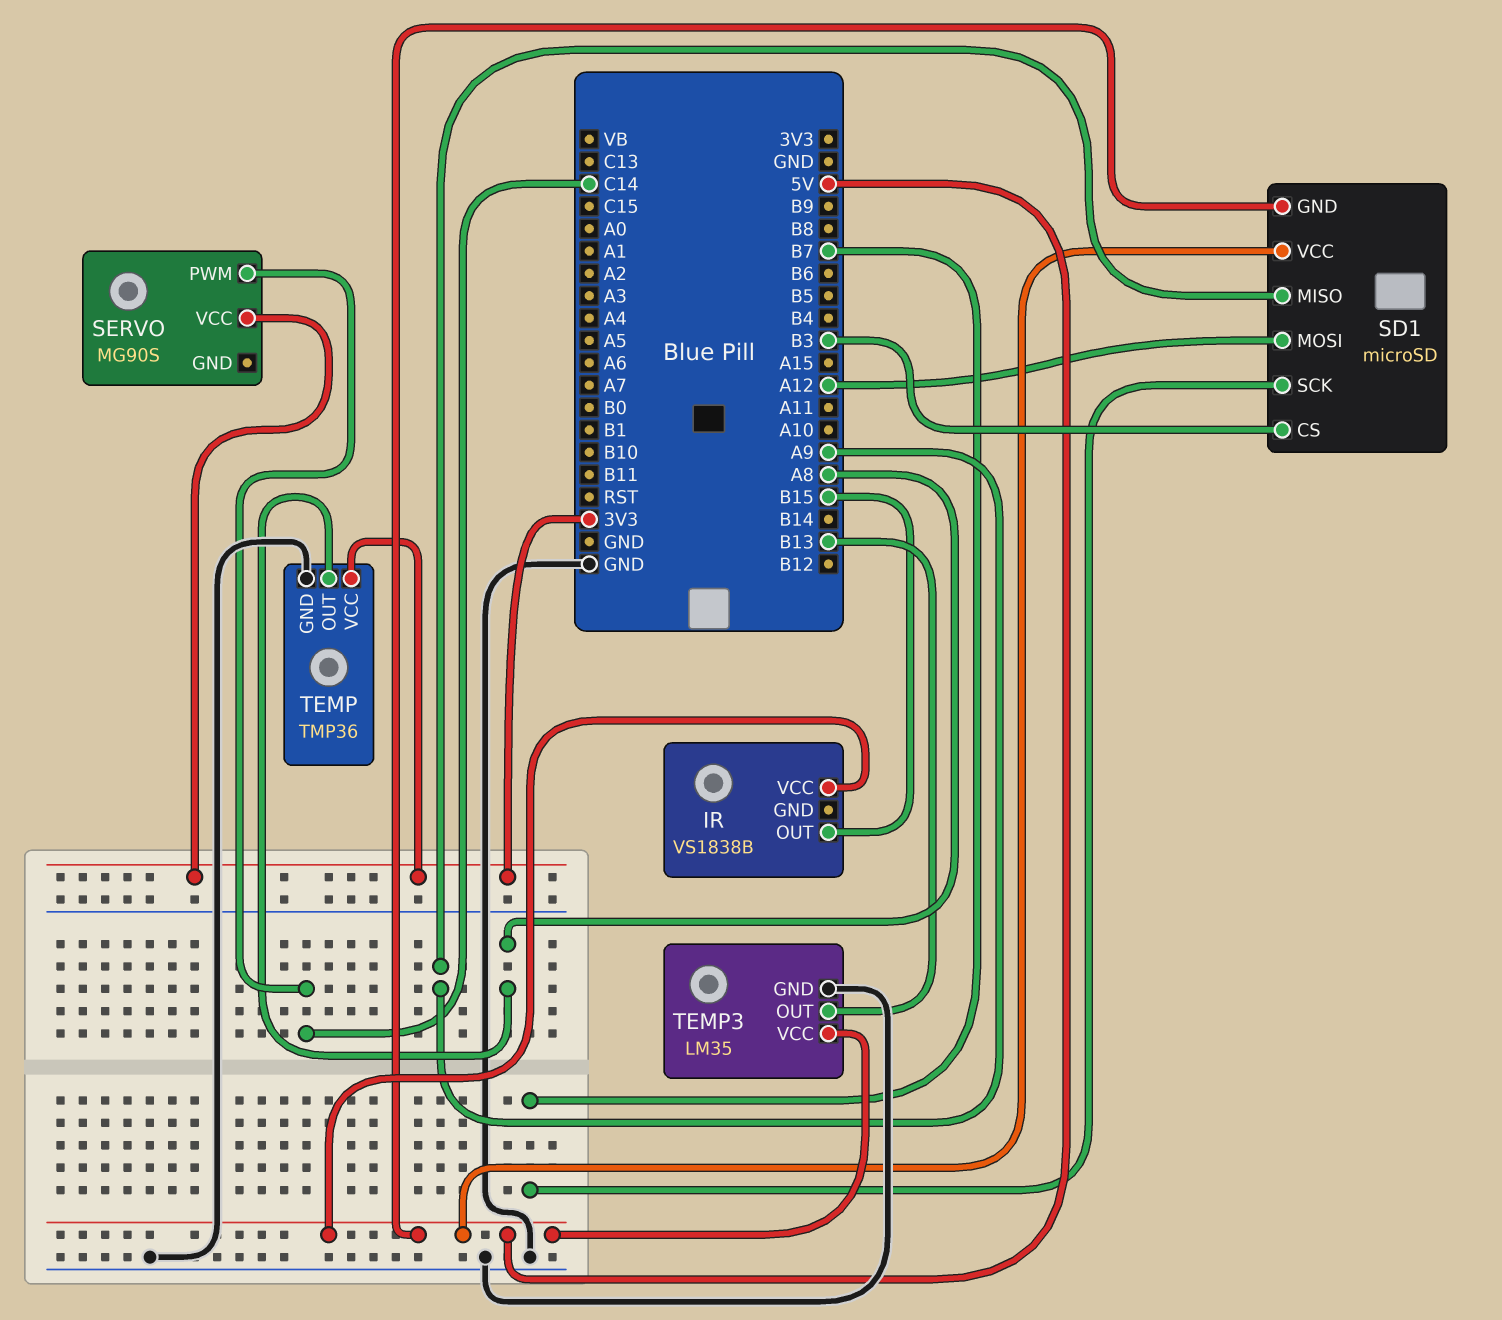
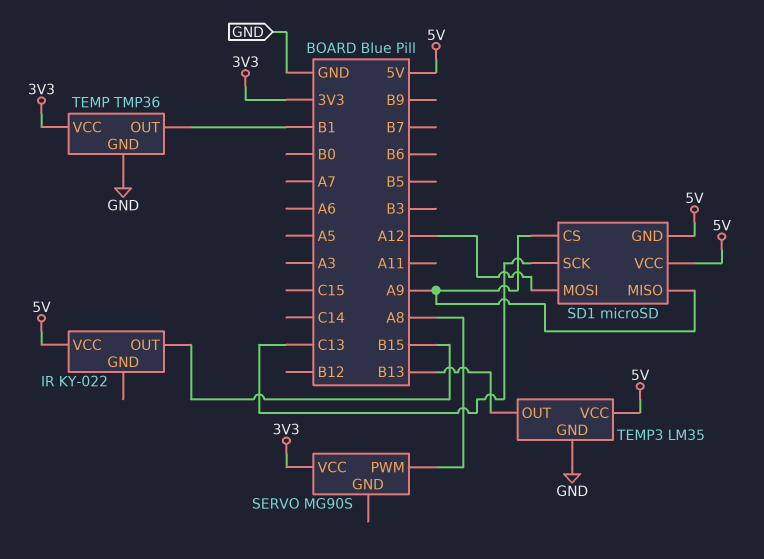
IR: VS1838B -> KY-022
SD1 pin CS: B3 -> A9
SD1 pin SCK: B7 -> C13
SERVO pin PWM: C14 -> A8
TEMP pin OUT: A8 -> B1

